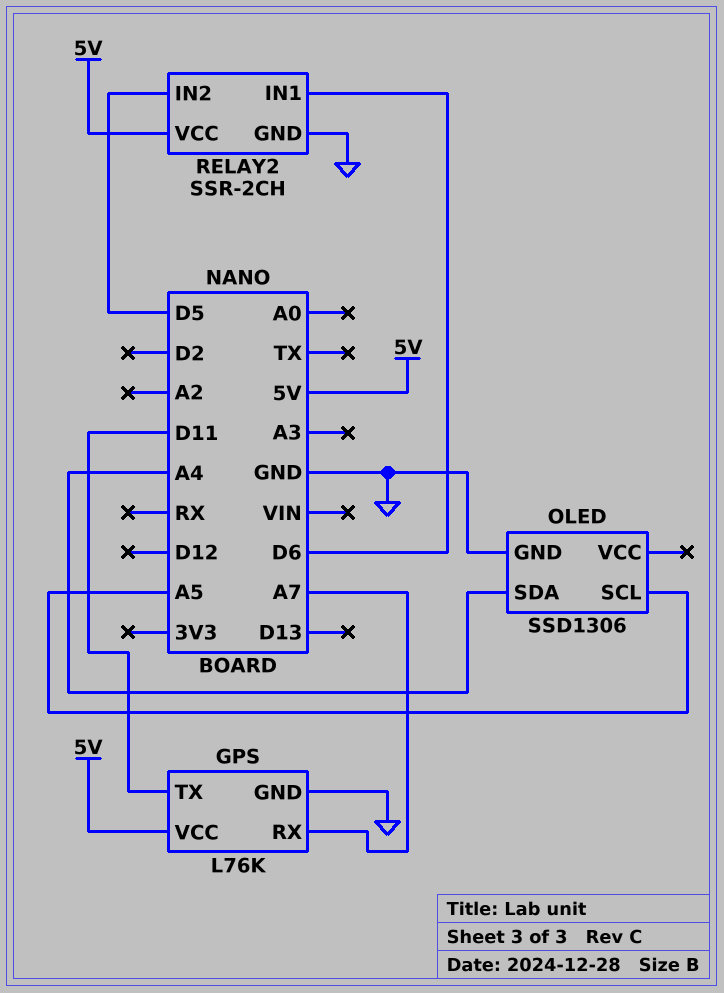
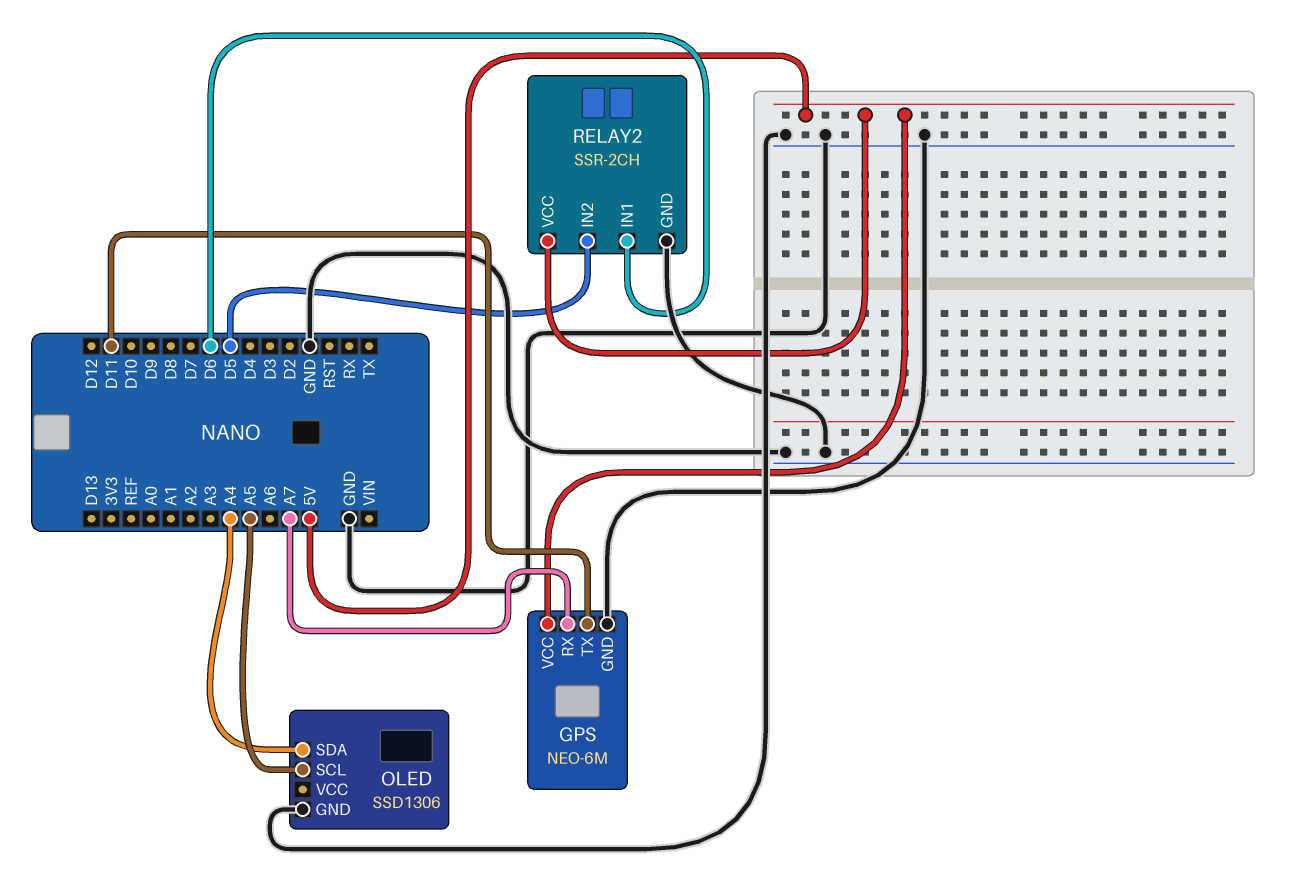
GPS: L76K -> NEO-6M

